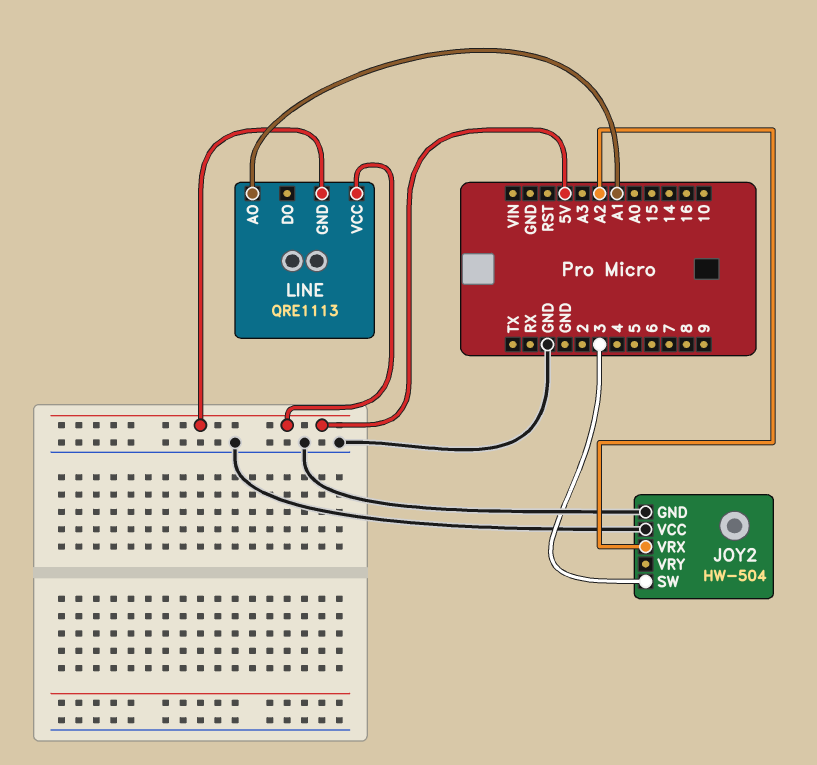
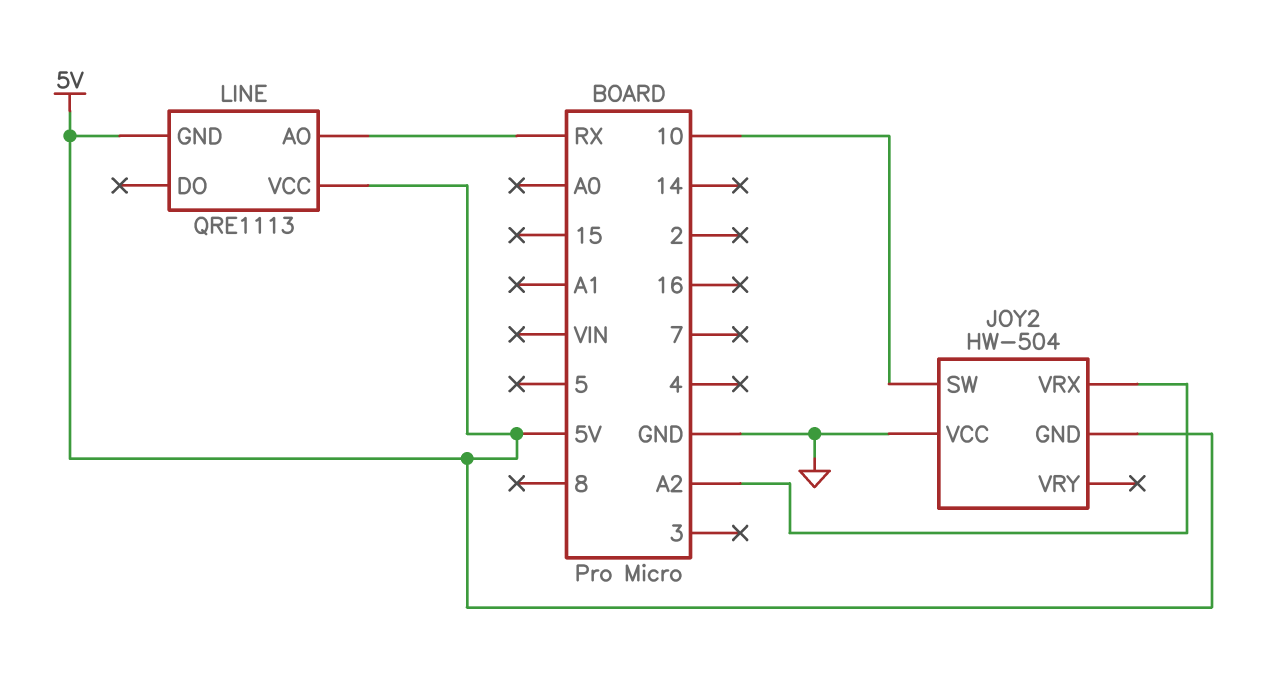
JOY2 pin GND: GND -> 5V
JOY2 pin SW: 3 -> 10
LINE pin AO: A1 -> RX

